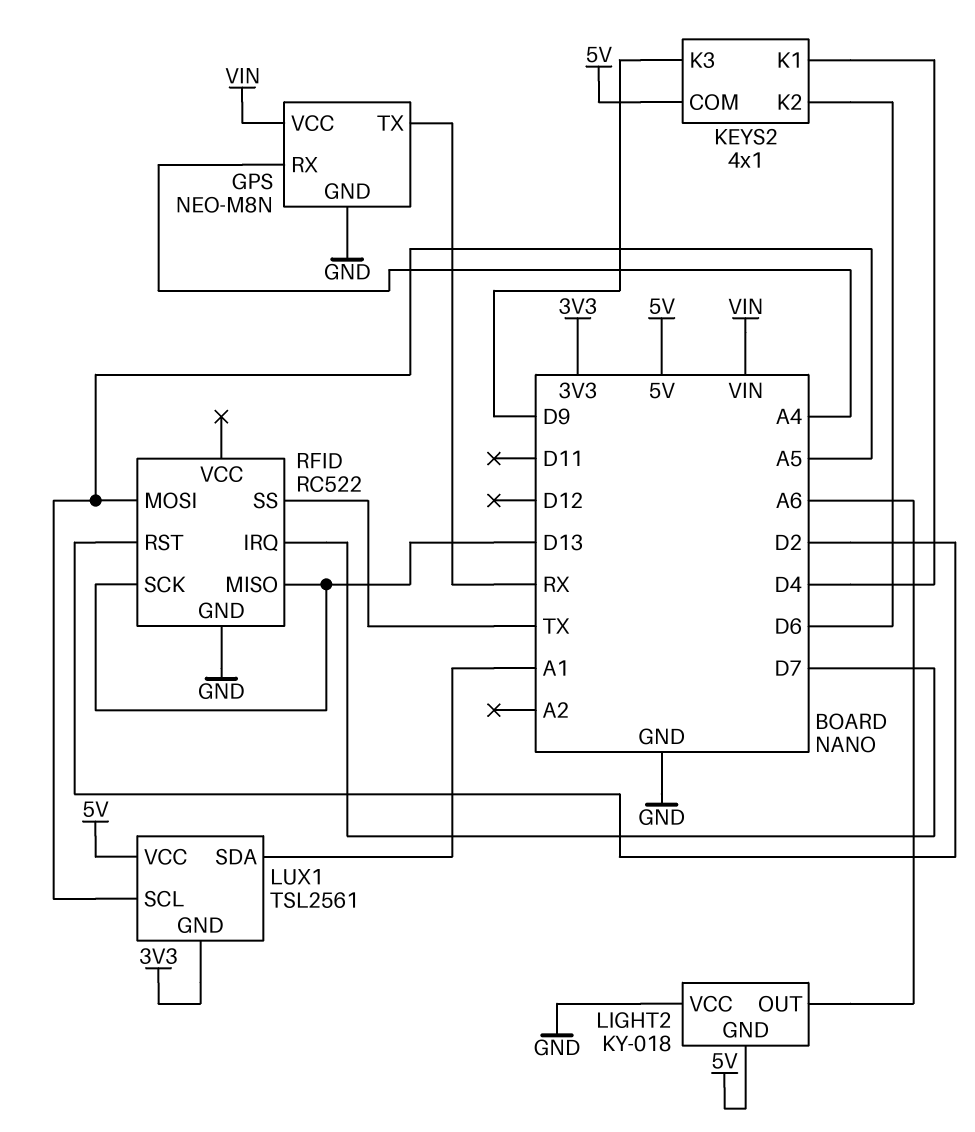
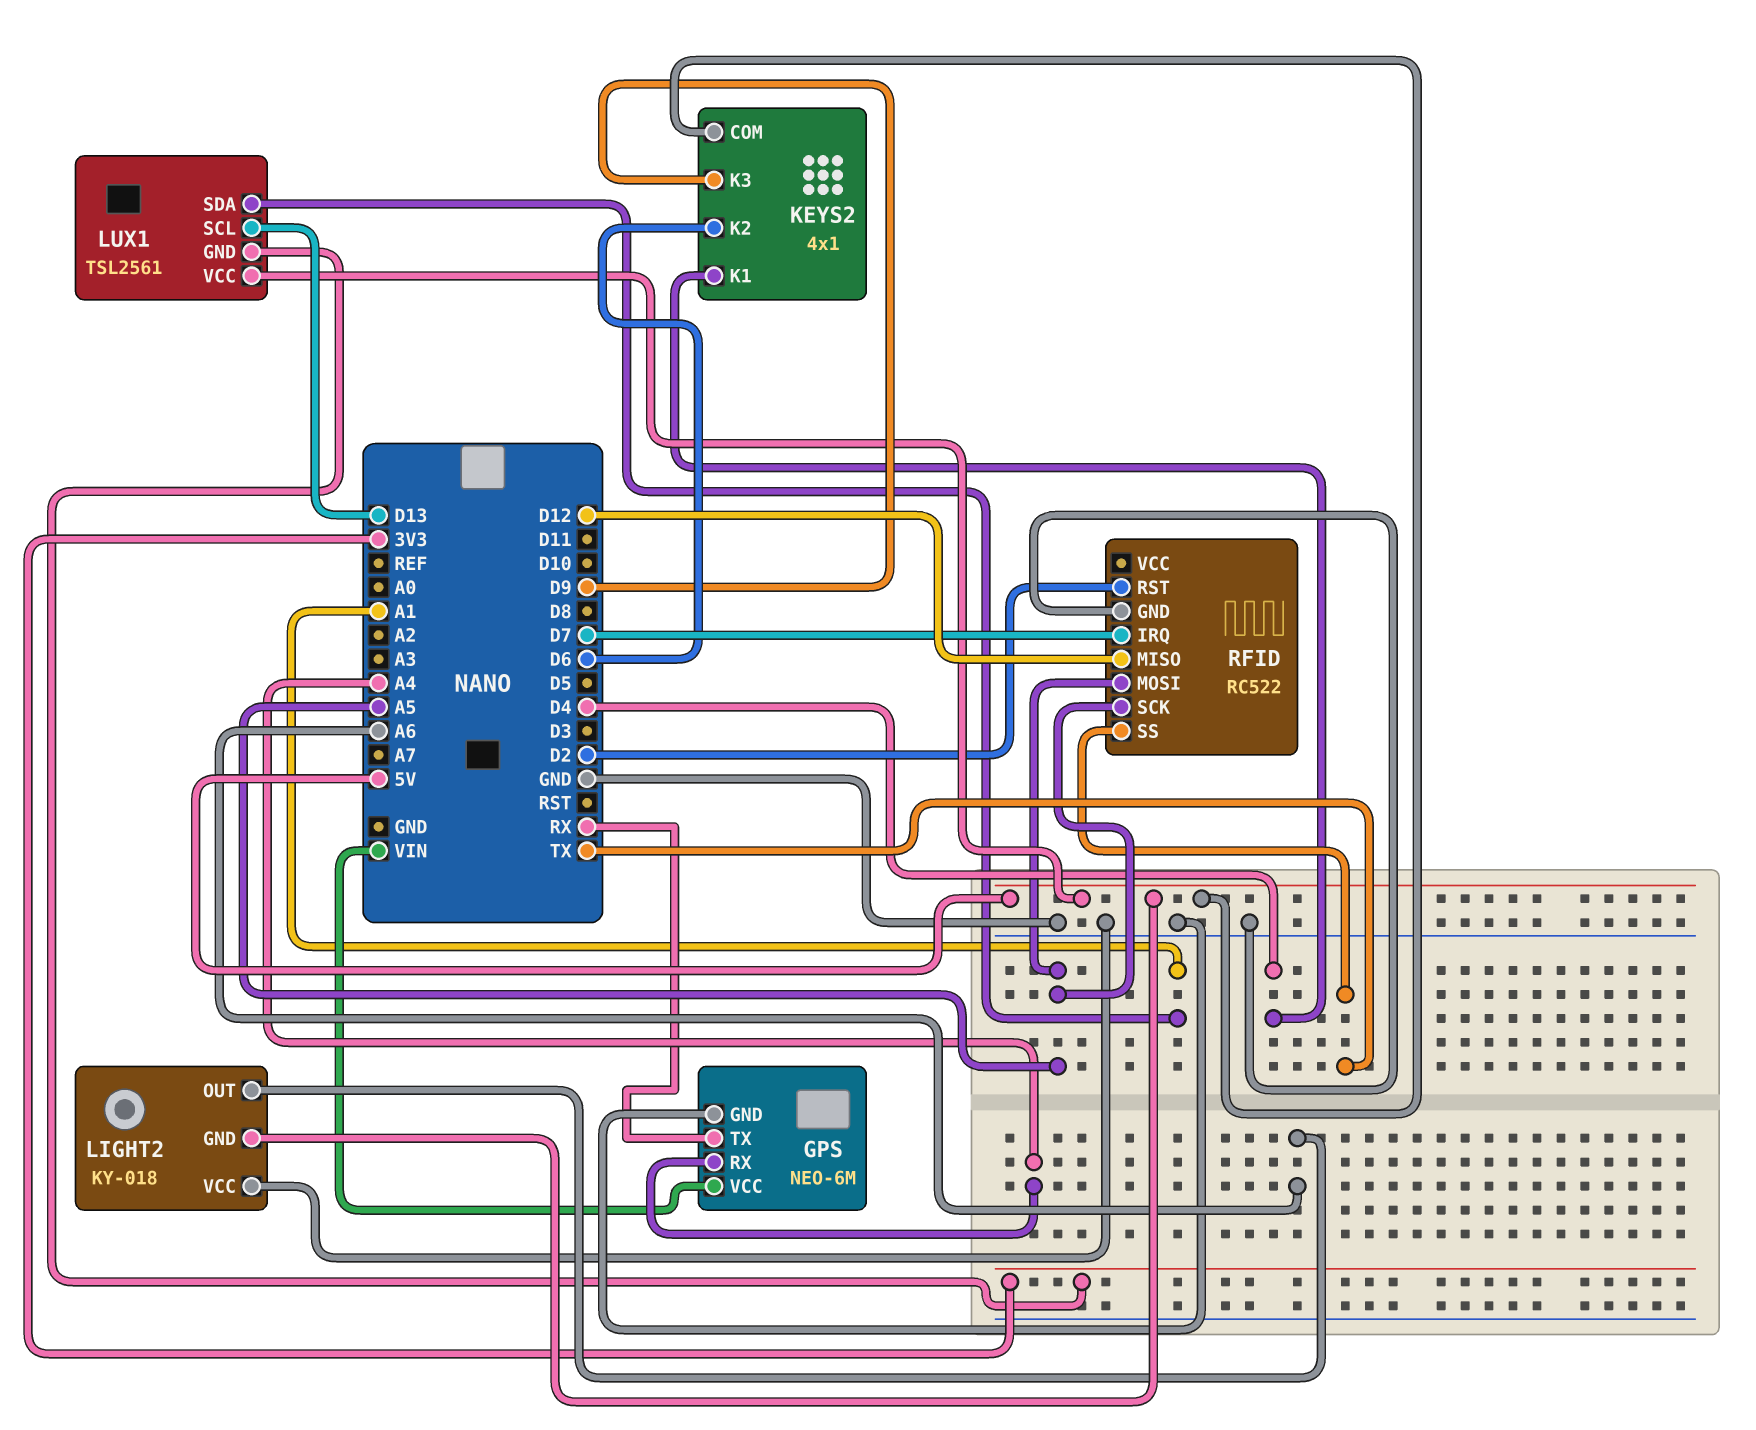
GPS: NEO-M8N -> NEO-6M
LUX1 pin SCL: A5 -> D13
RFID pin MISO: D13 -> D12
RFID pin SCK: D13 -> A5

